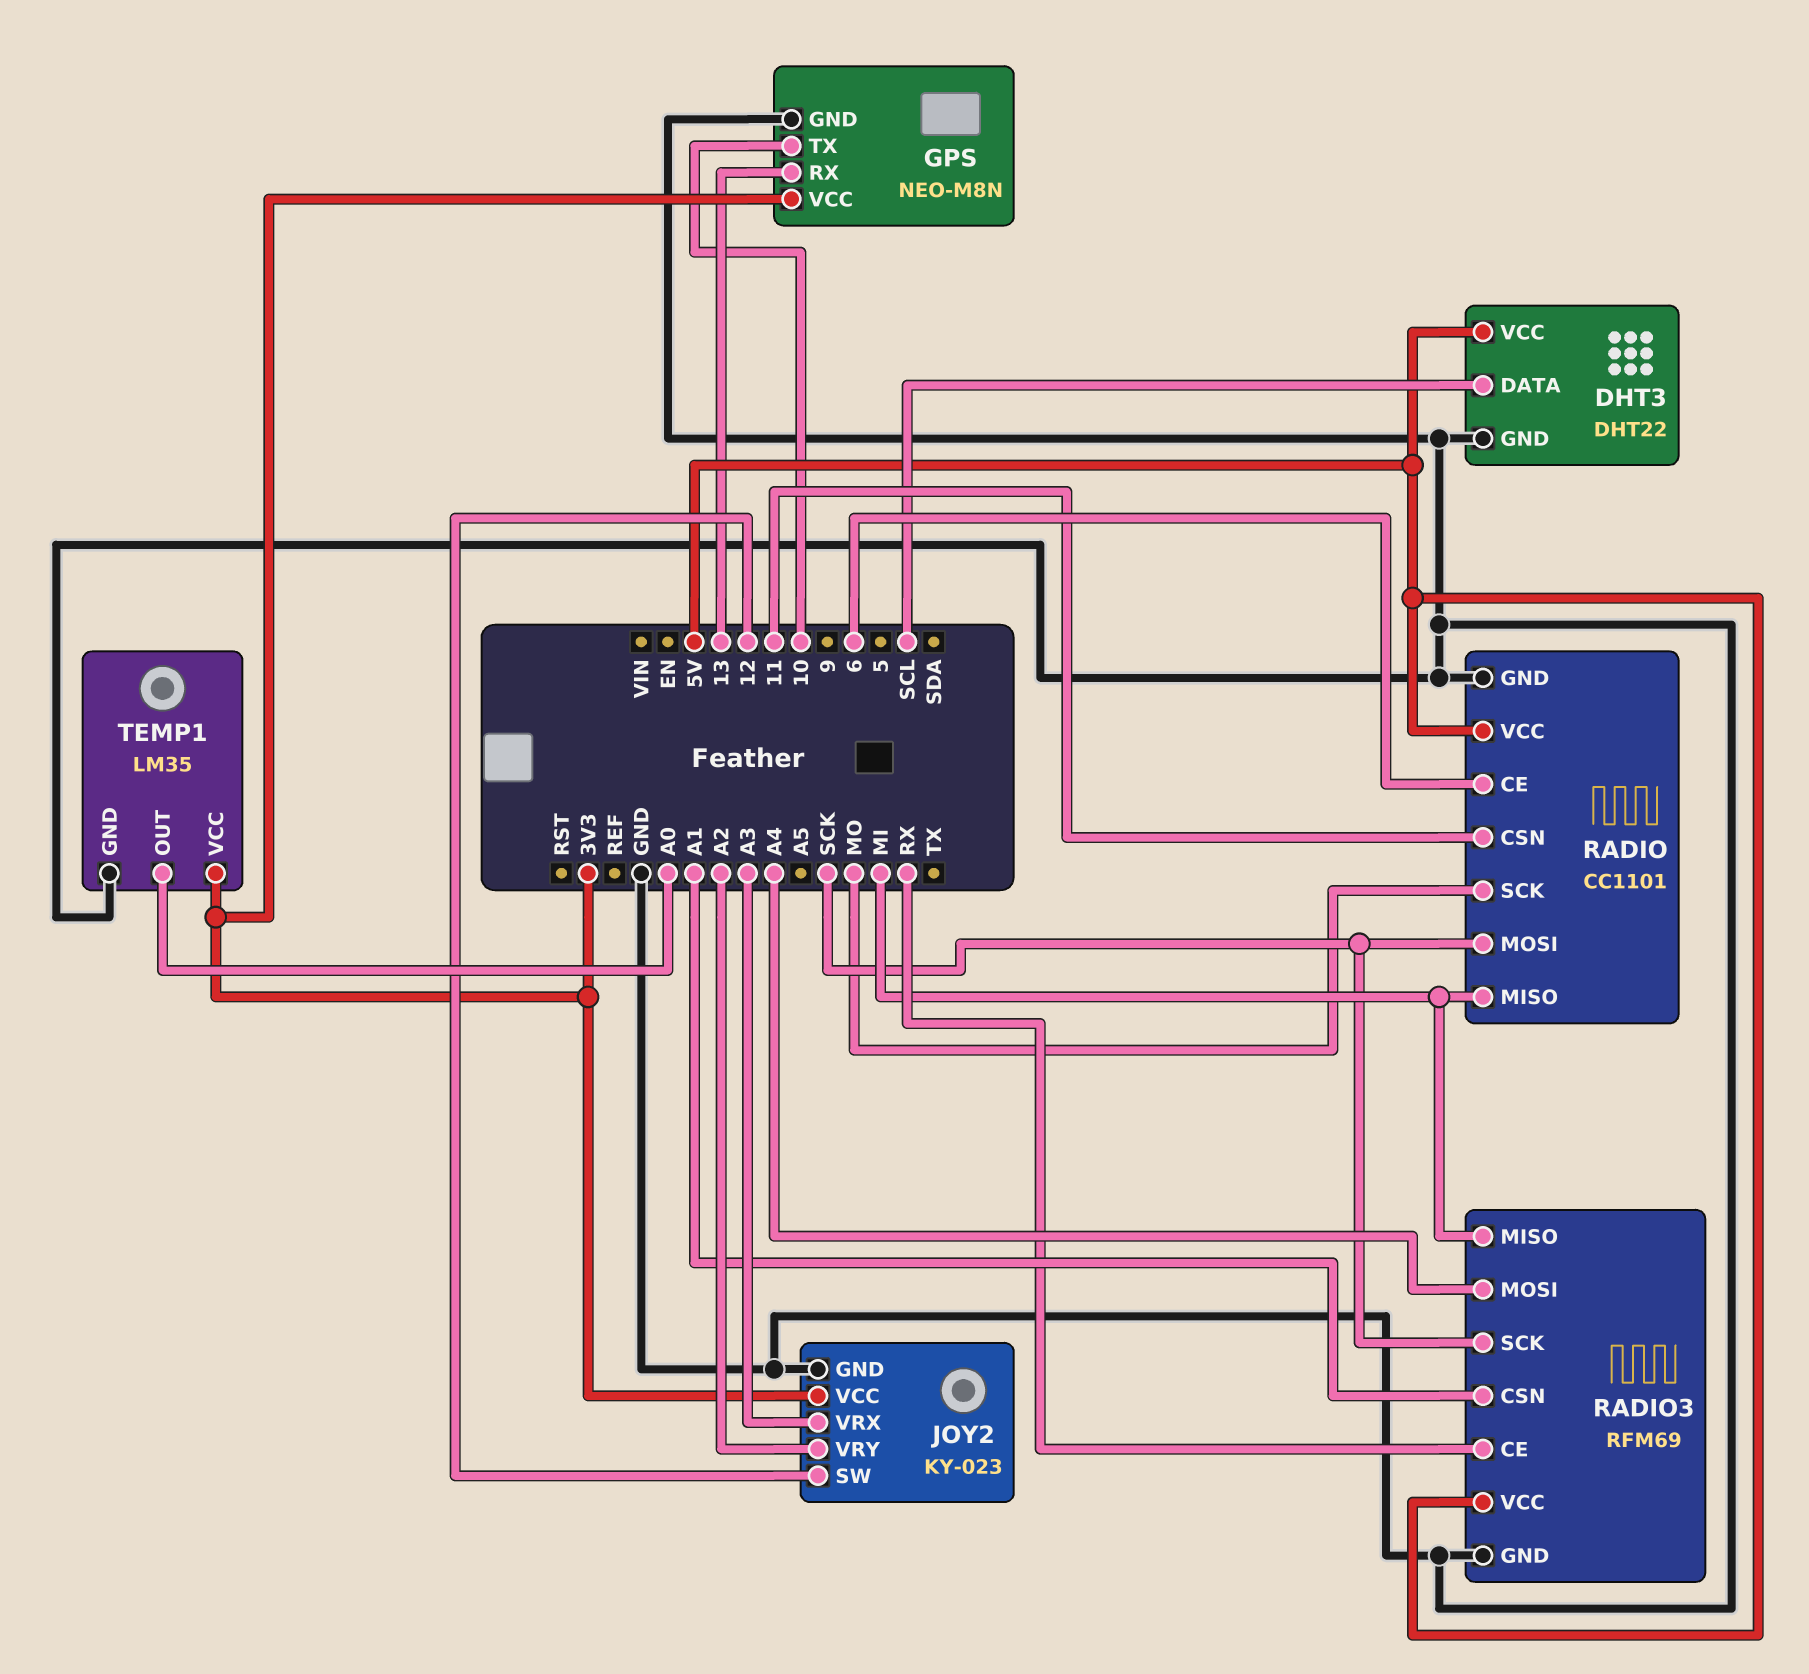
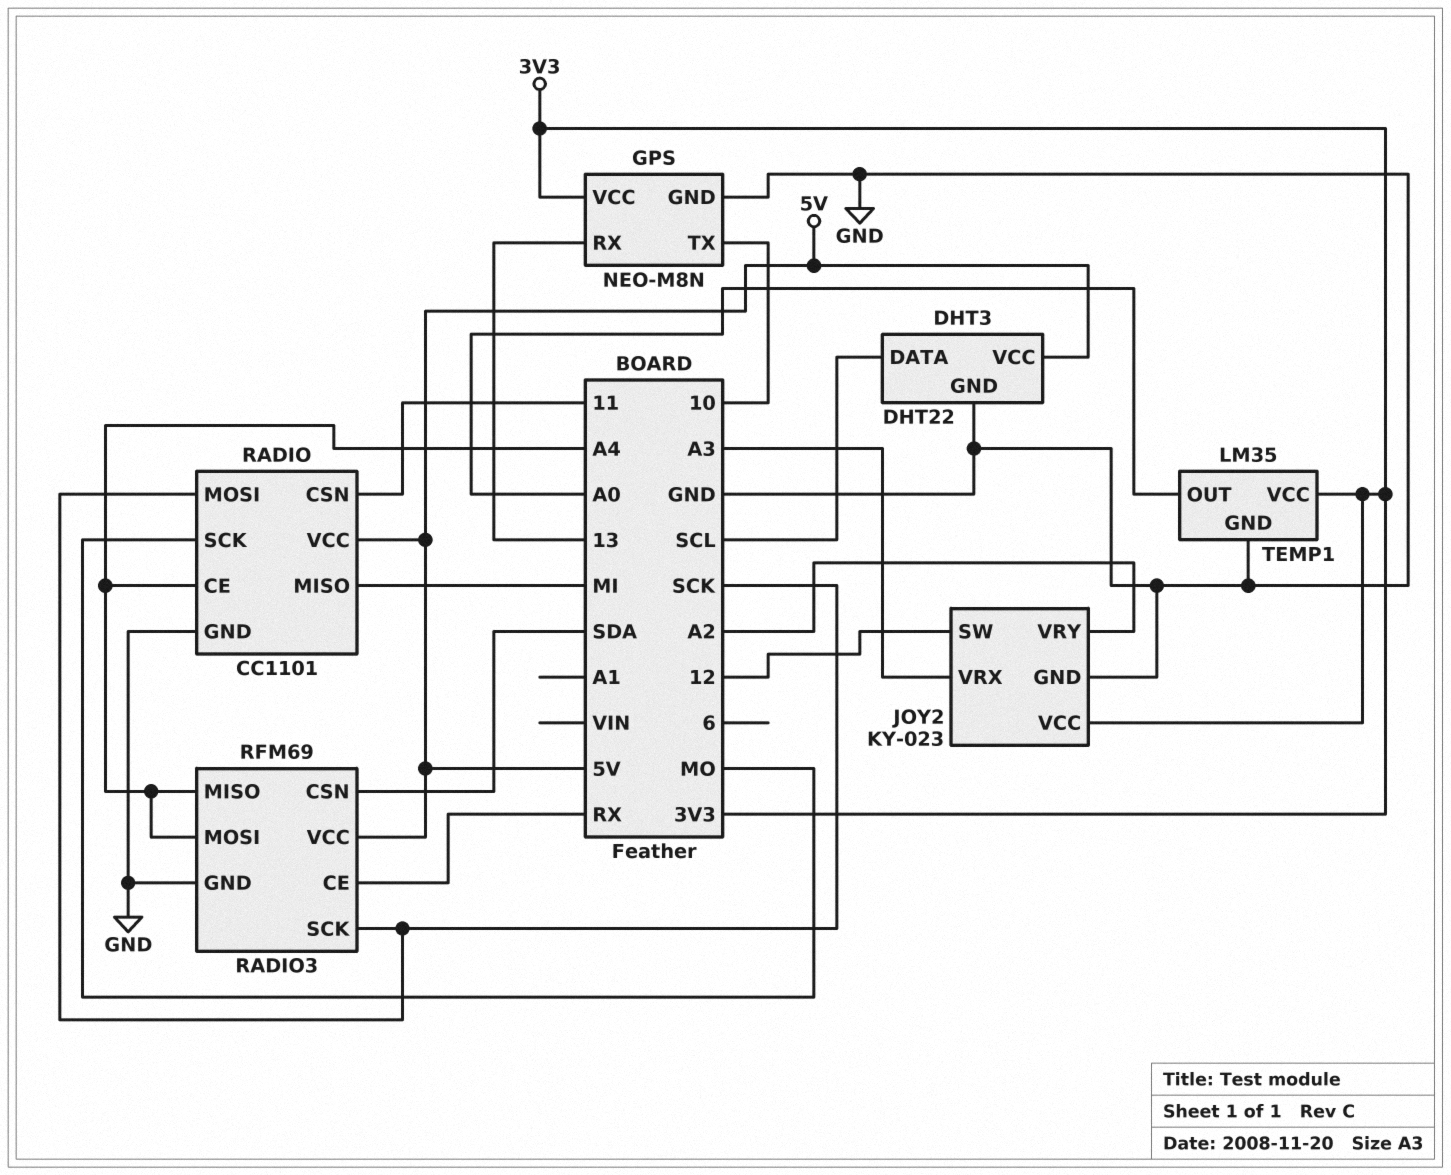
RADIO pin CE: 6 -> A4
RADIO3 pin CSN: A1 -> SDA
RADIO3 pin MISO: MI -> A4

